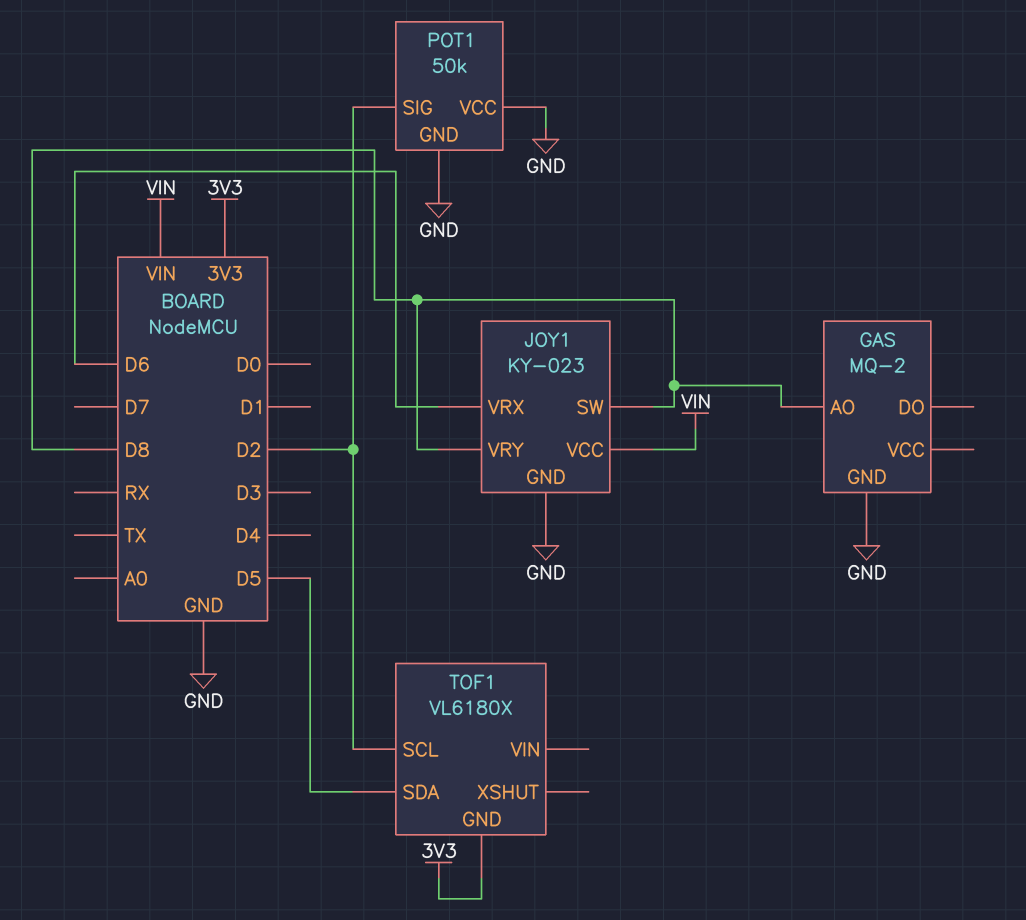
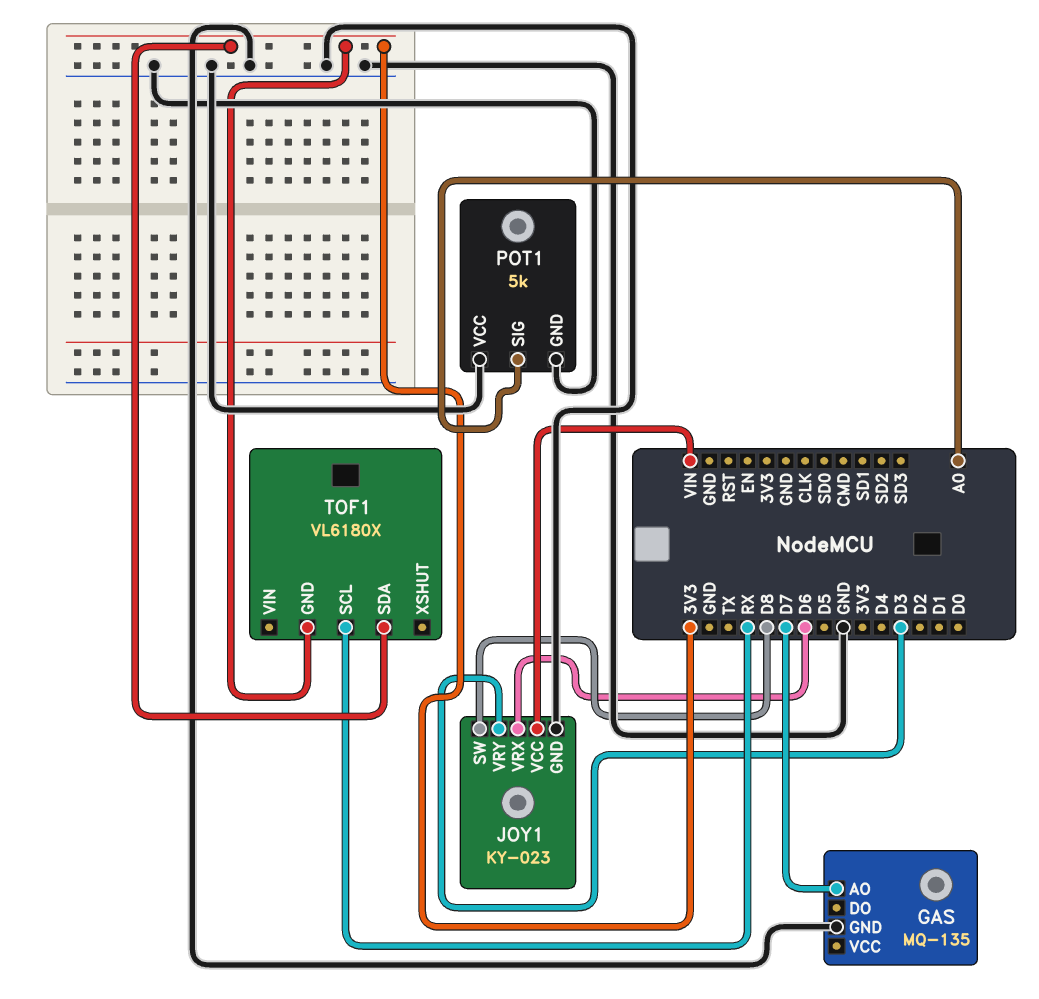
GAS: MQ-2 -> MQ-135
GAS pin AO: D8 -> D7
JOY1 pin VRY: D8 -> D3
POT1: 50k -> 5k
POT1 pin SIG: D2 -> A0
TOF1 pin SCL: D2 -> RX
TOF1 pin SDA: D5 -> 3V3

